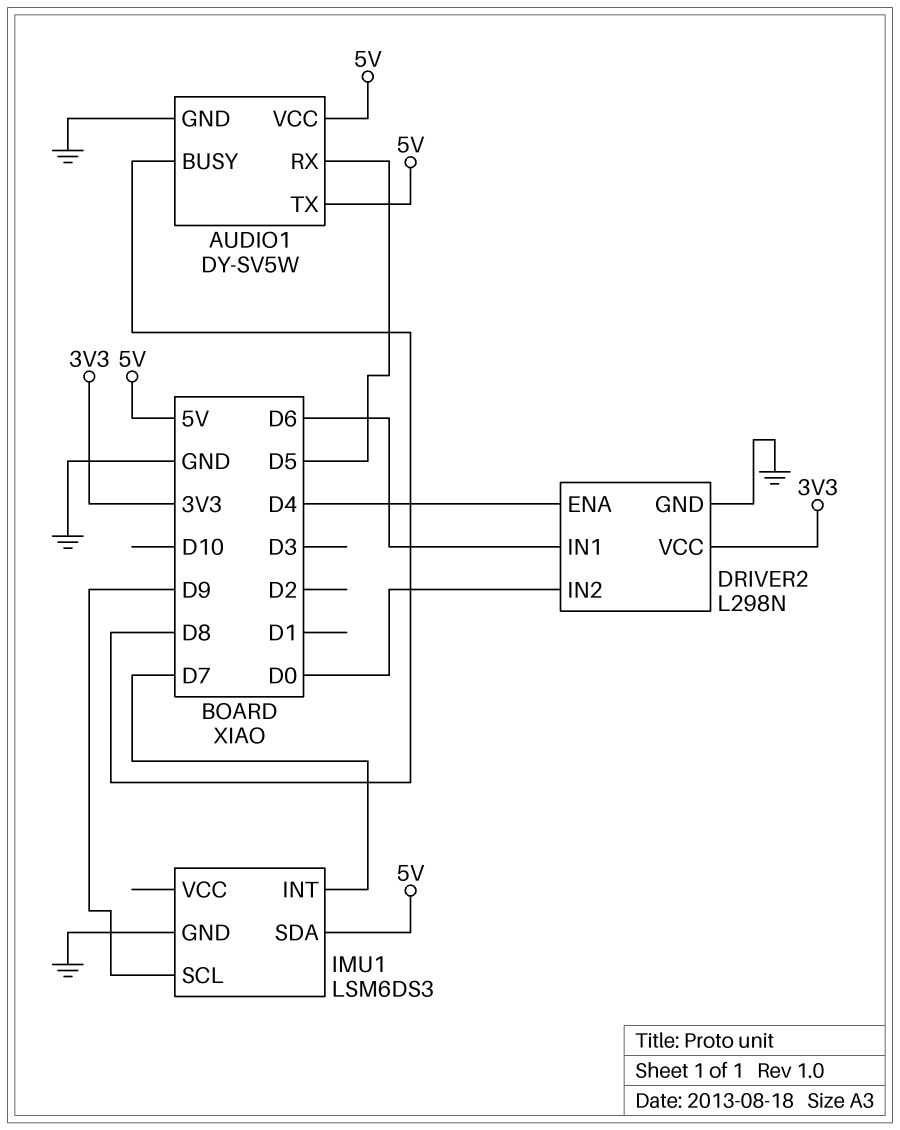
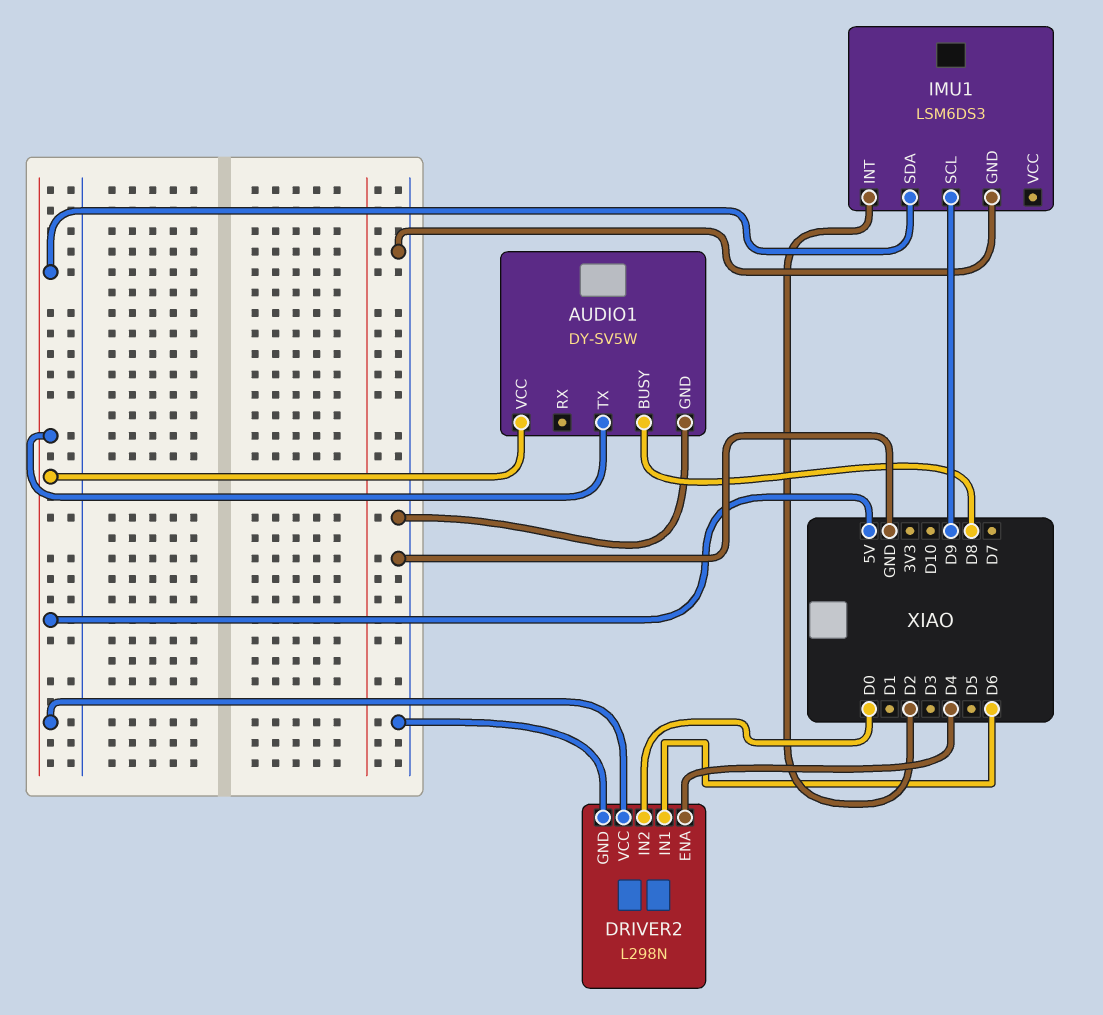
AUDIO1 pin RX: D5 -> none
DRIVER2 pin VCC: 3V3 -> 5V
IMU1 pin INT: D7 -> D2

